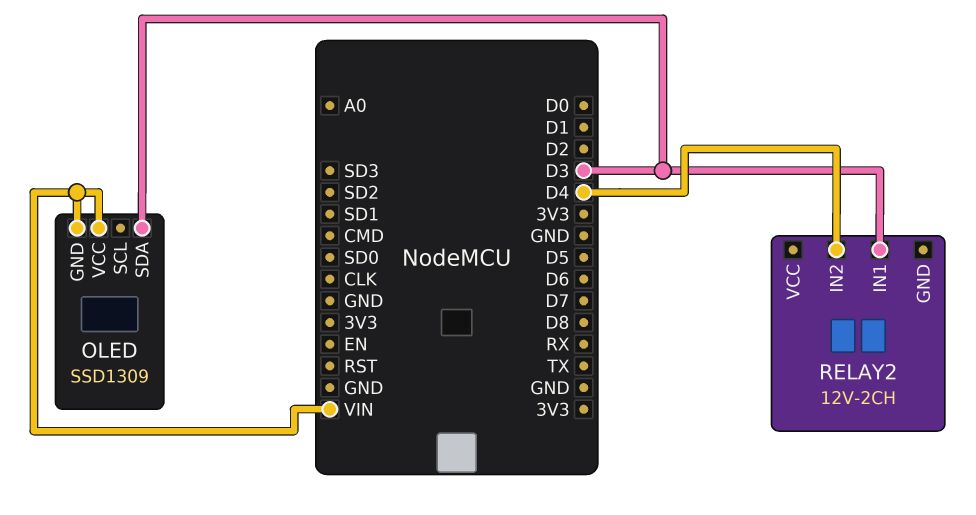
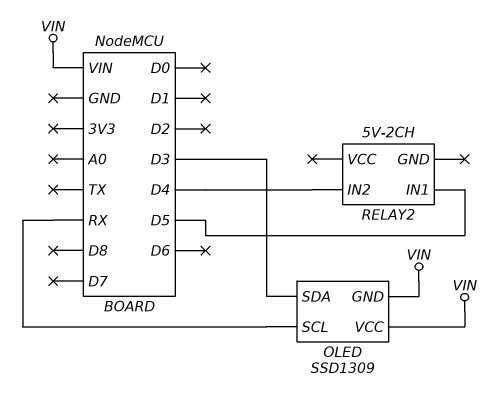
OLED pin SCL: none -> RX
RELAY2: 12V-2CH -> 5V-2CH
RELAY2 pin IN1: D3 -> D5

